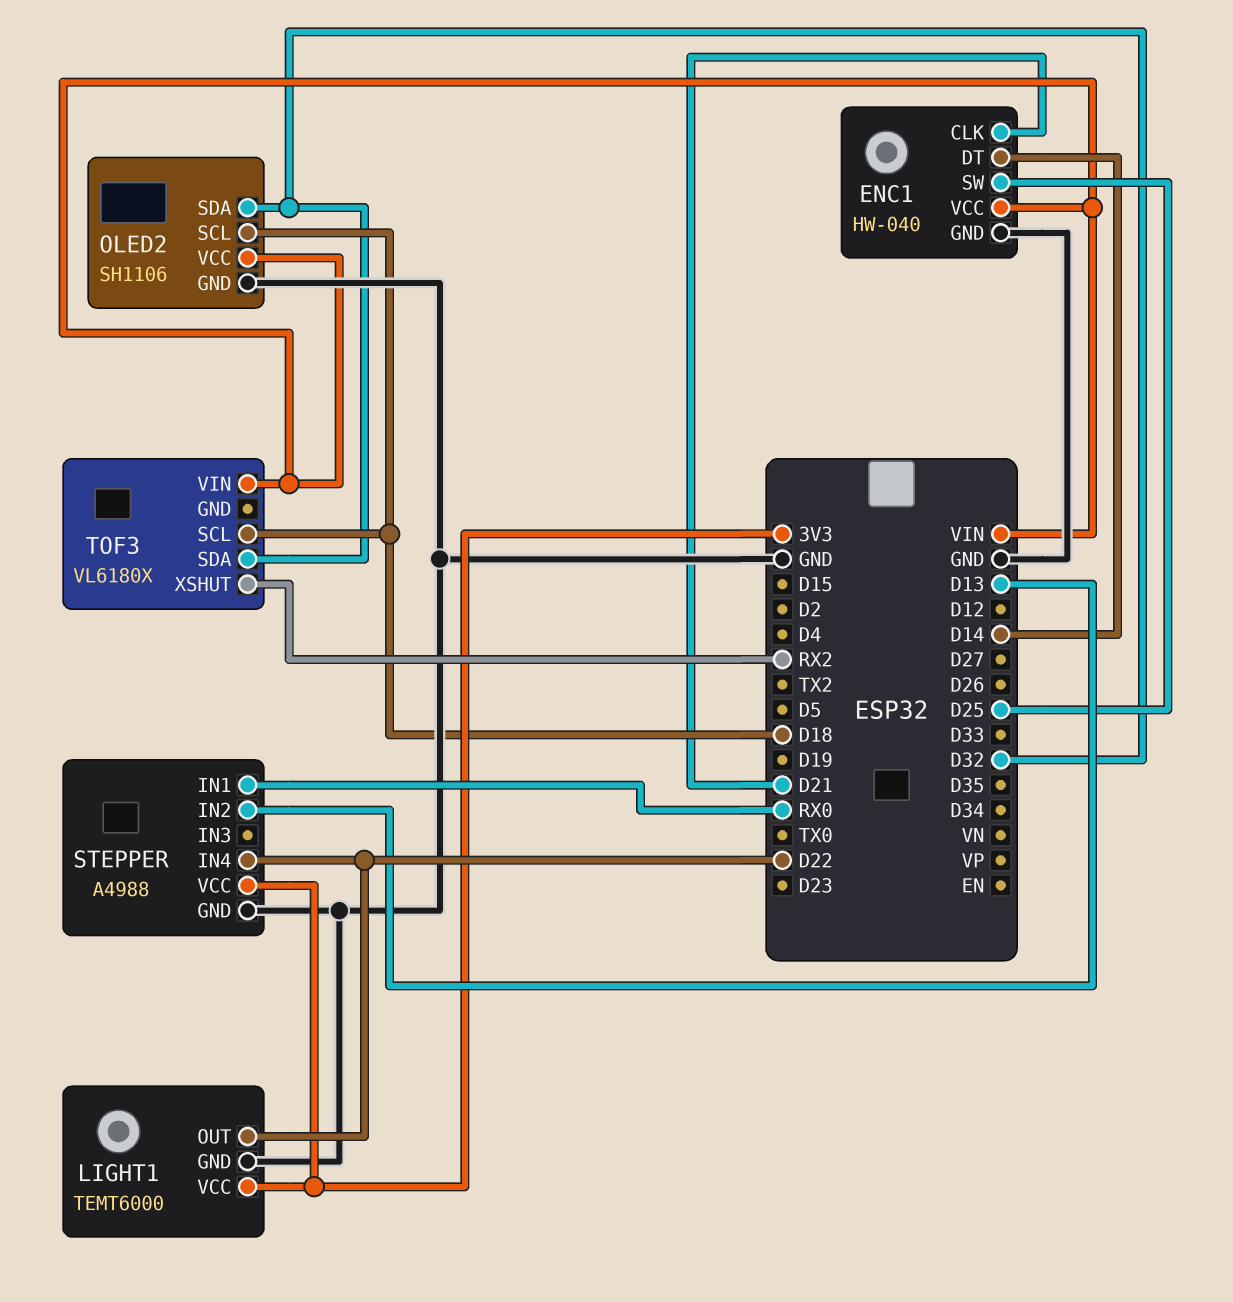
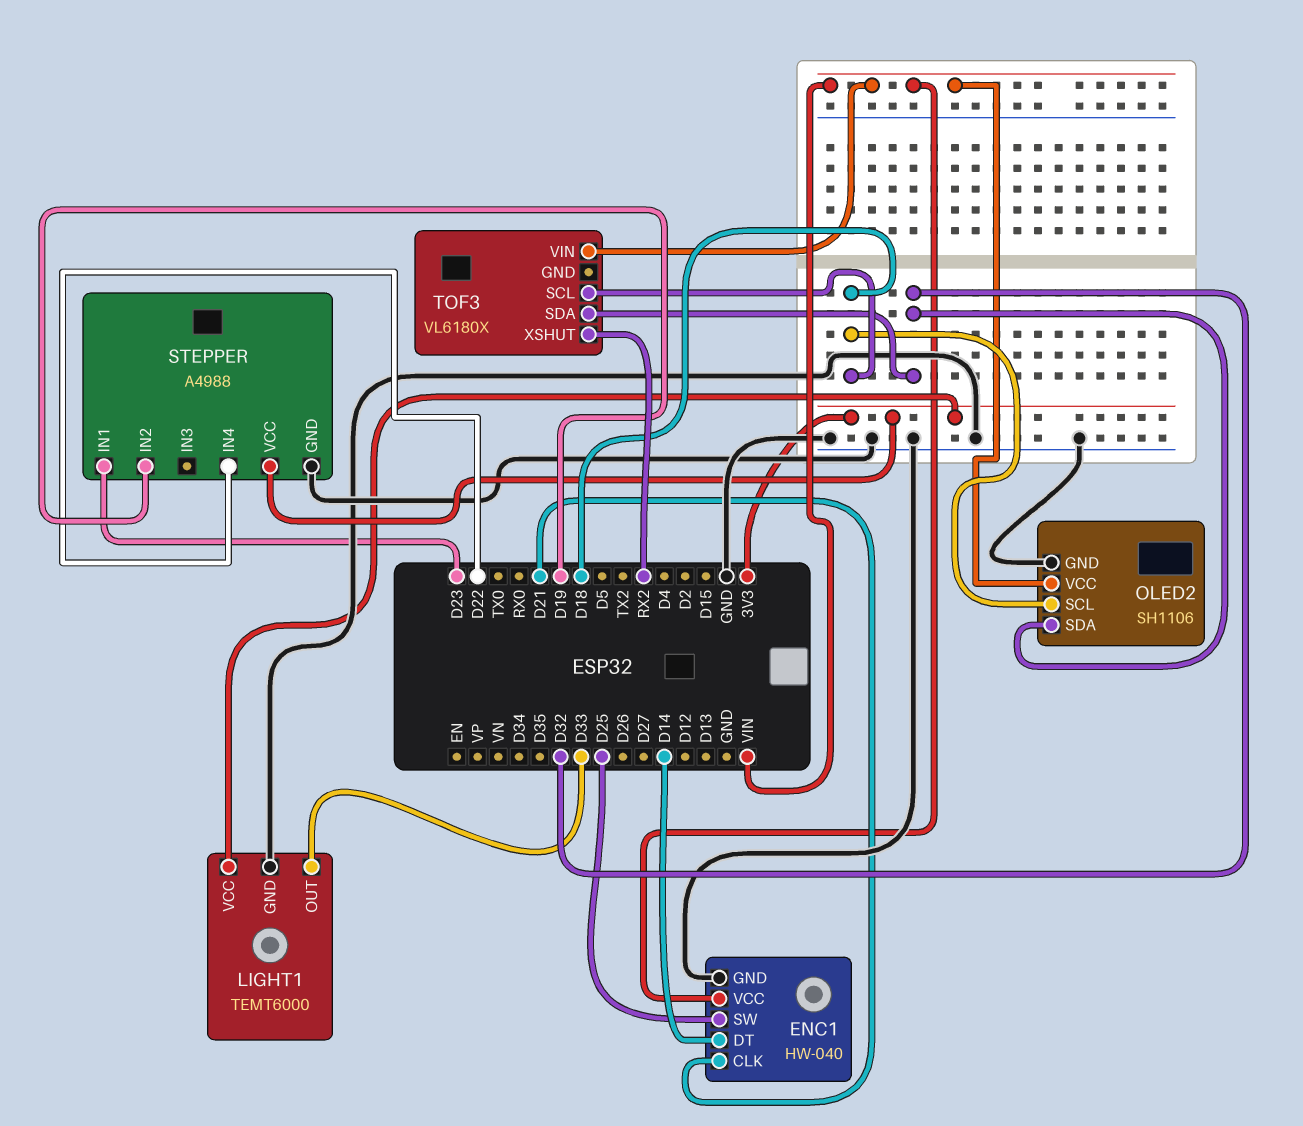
LIGHT1 pin OUT: D22 -> D33
STEPPER pin IN1: RX0 -> D23
STEPPER pin IN2: D13 -> D19

